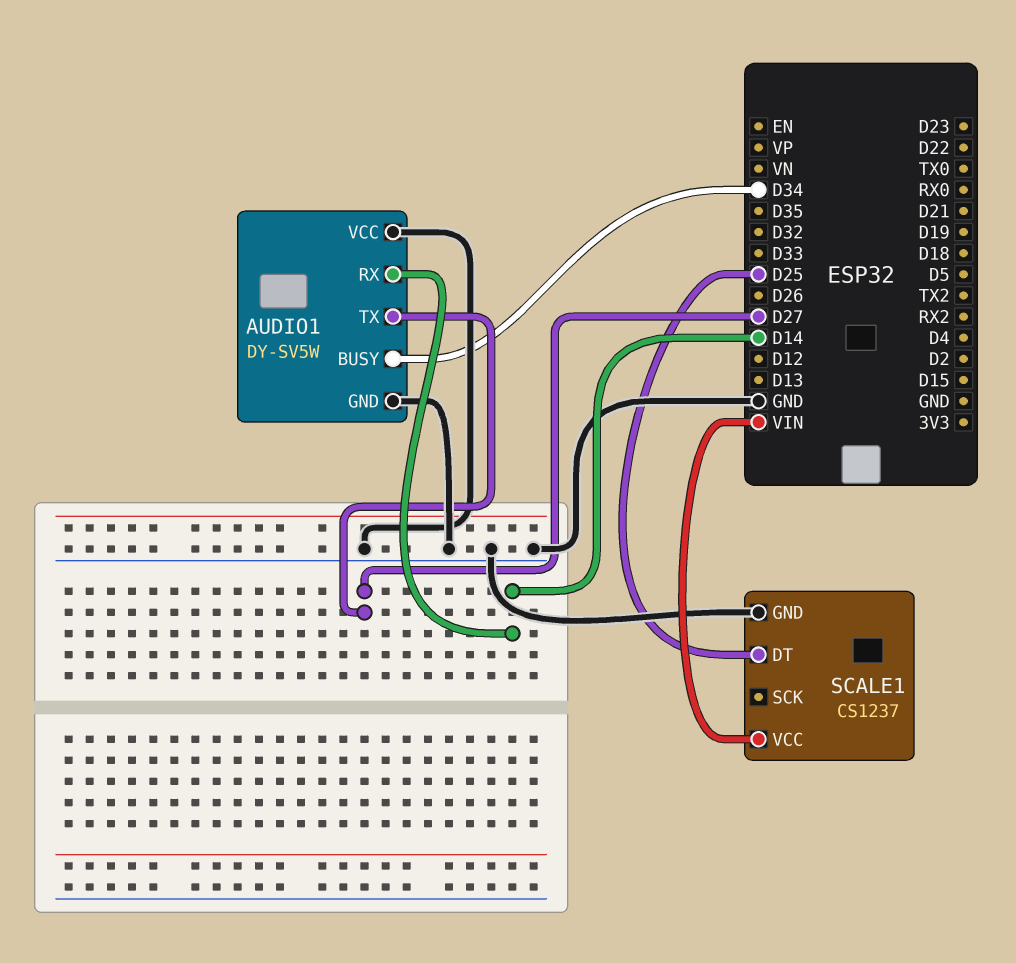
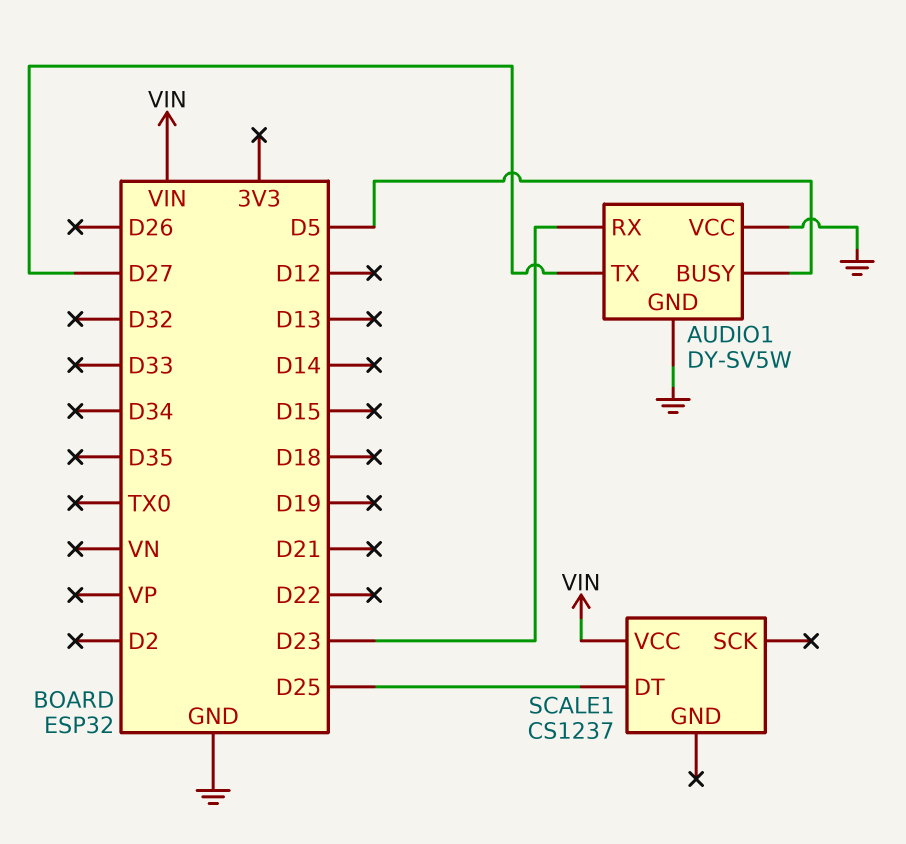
AUDIO1 pin BUSY: D34 -> D5
AUDIO1 pin RX: D14 -> D23
SCALE1 pin GND: GND -> none

